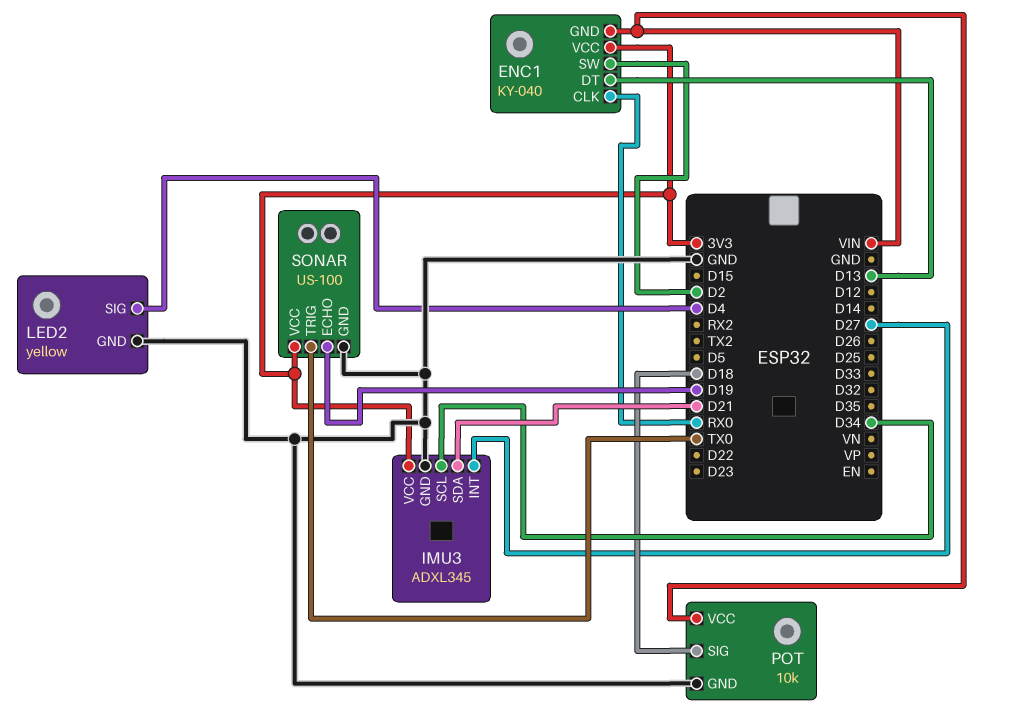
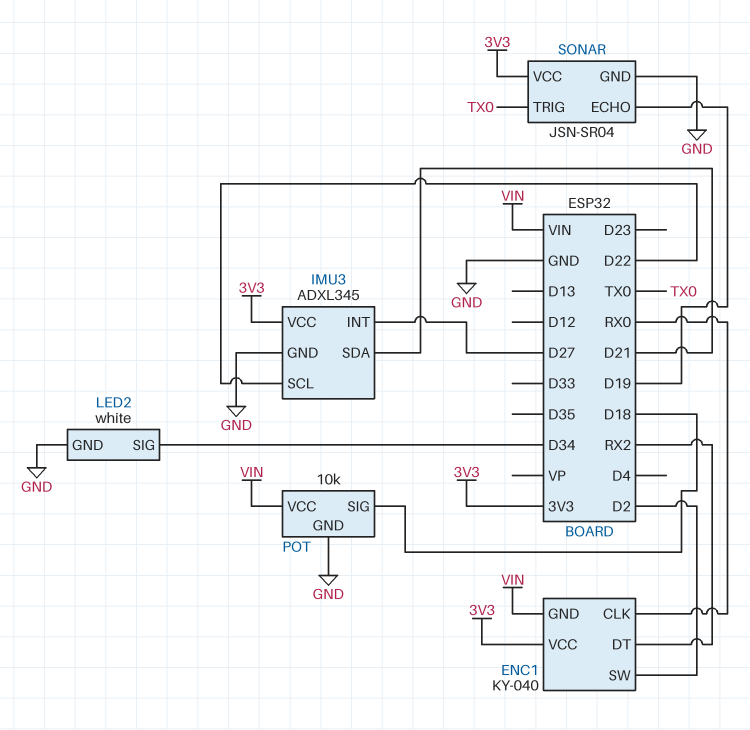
ENC1 pin DT: D13 -> RX2
IMU3 pin SCL: D34 -> D22
LED2: yellow -> white
LED2 pin SIG: D4 -> D34
SONAR: US-100 -> JSN-SR04

